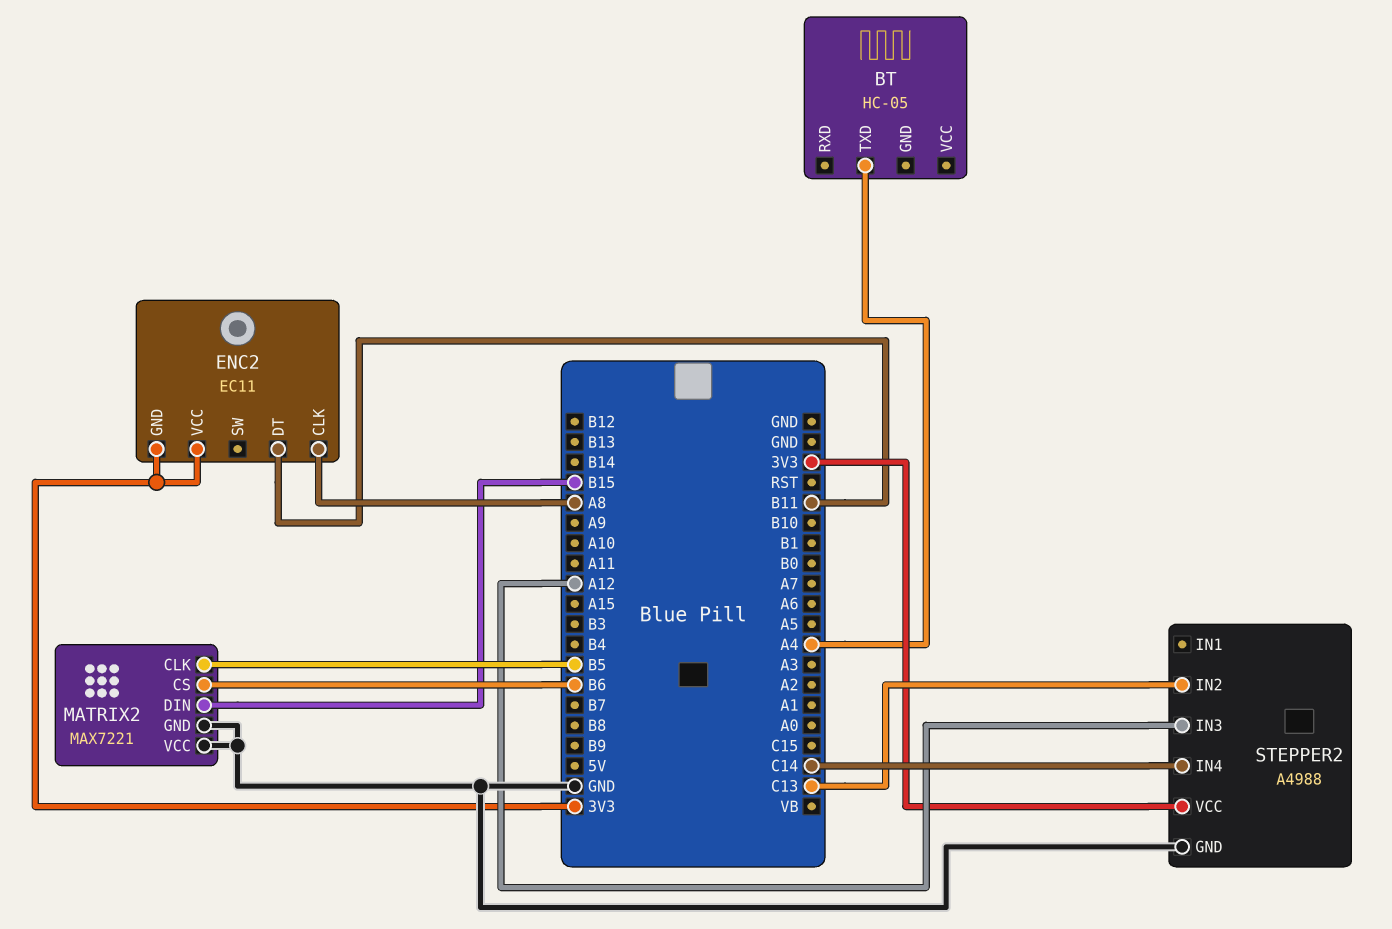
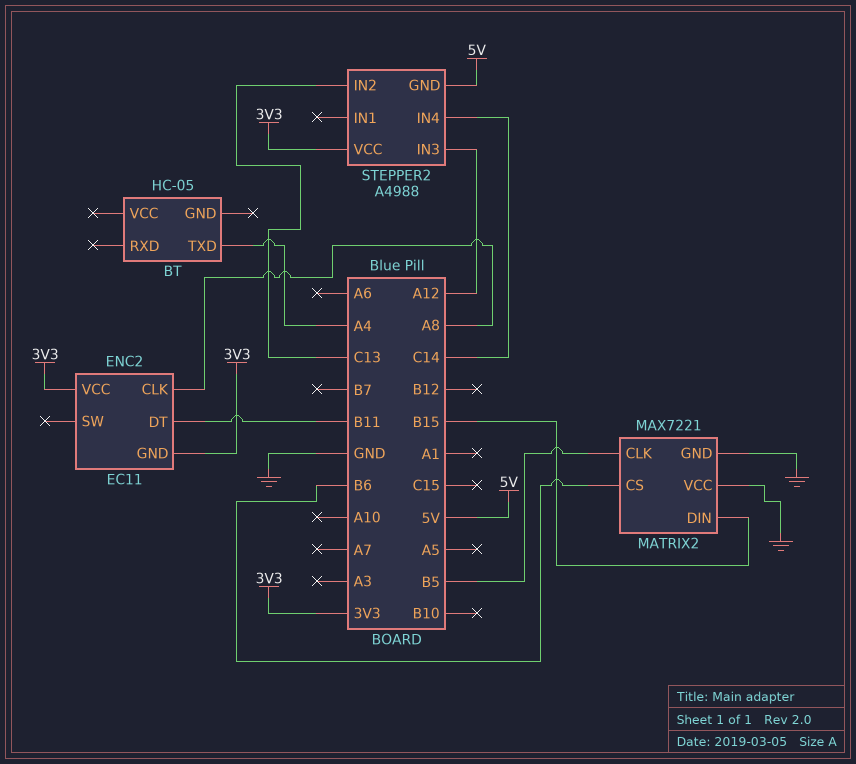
STEPPER2 pin GND: GND -> 5V

